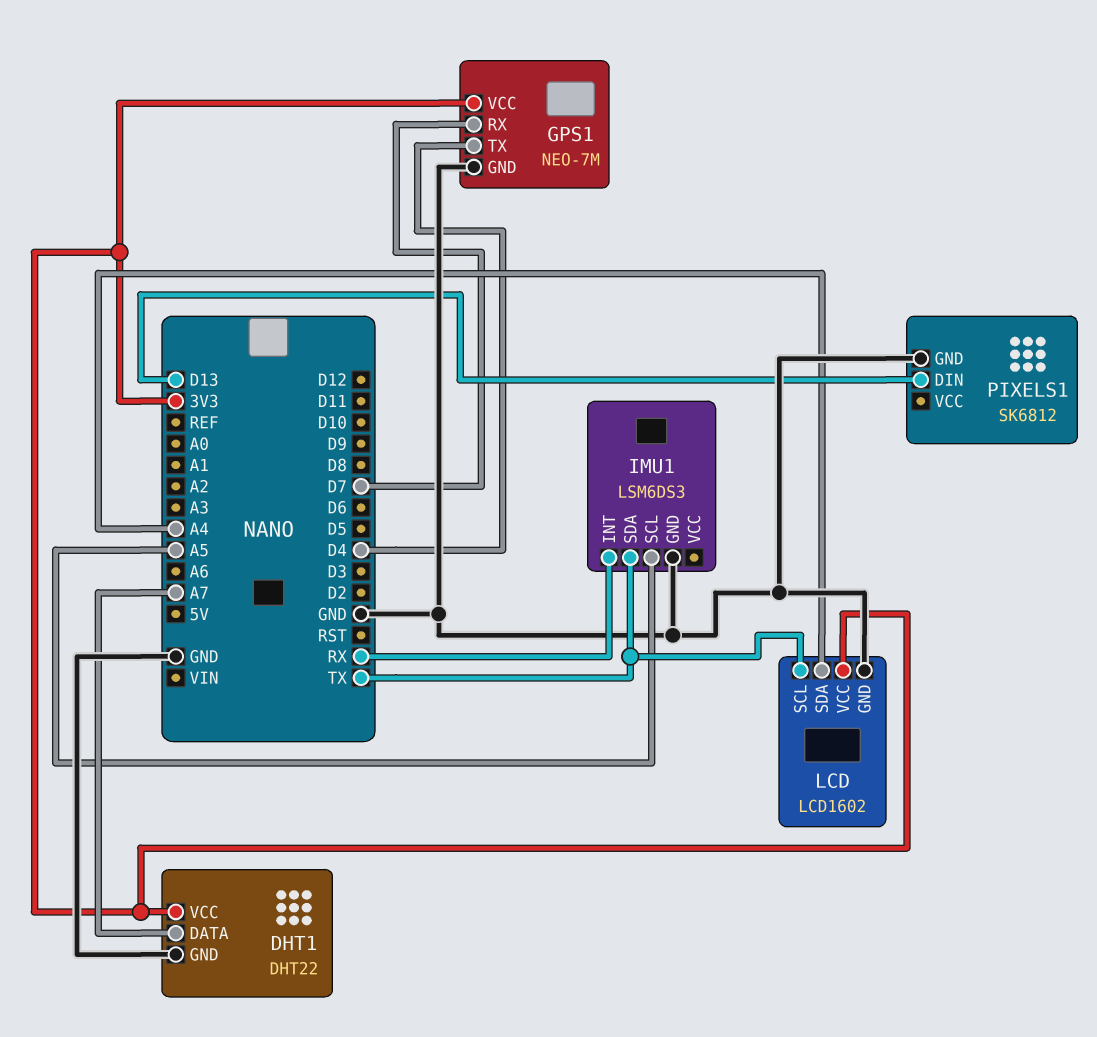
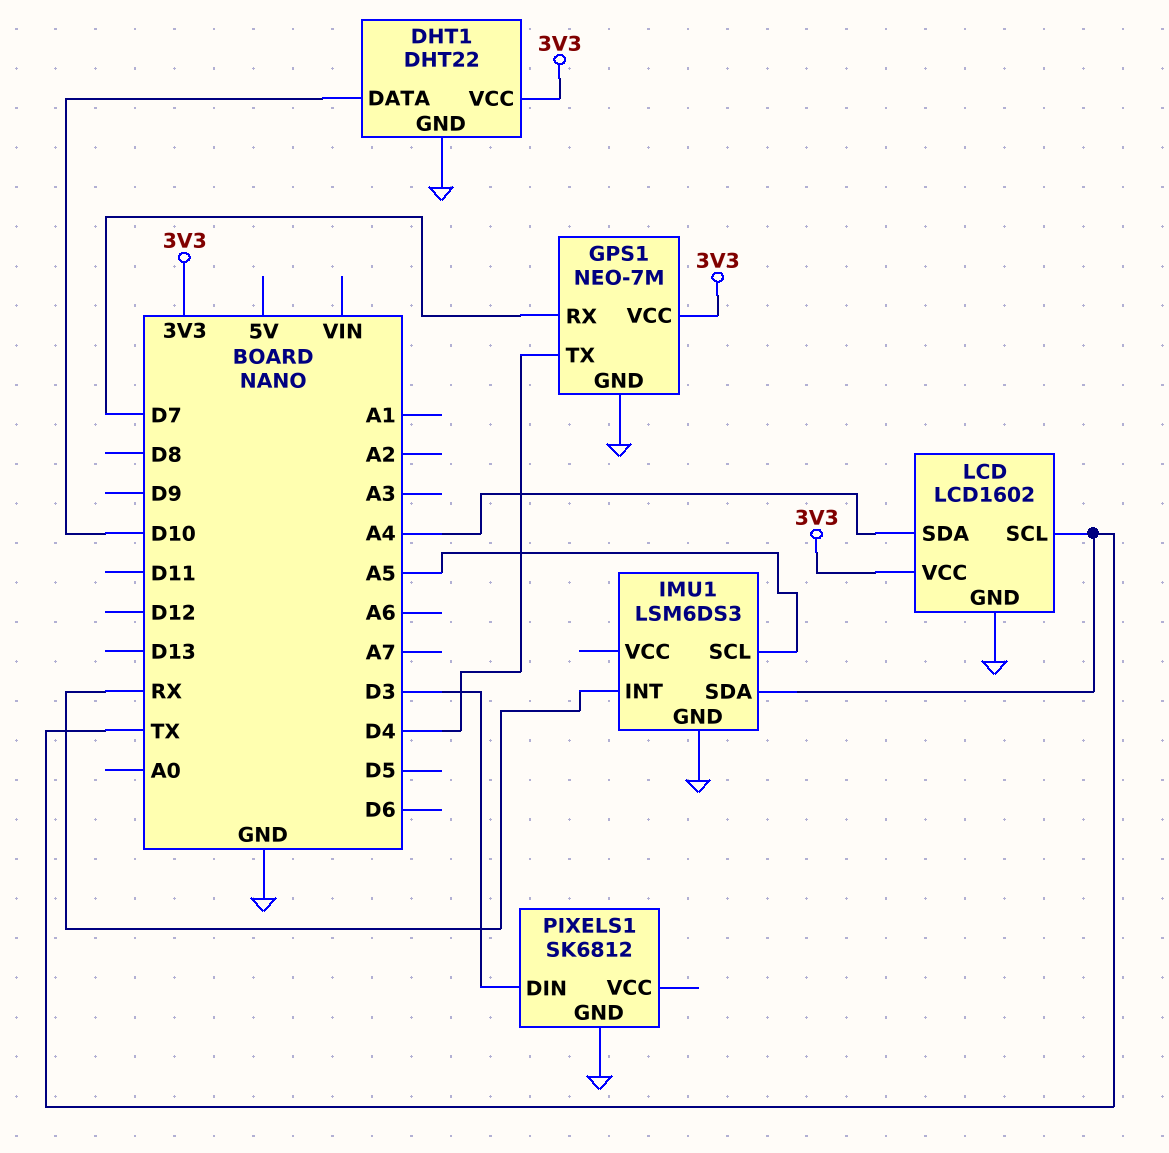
DHT1 pin DATA: A7 -> D10
PIXELS1 pin DIN: D13 -> D3

